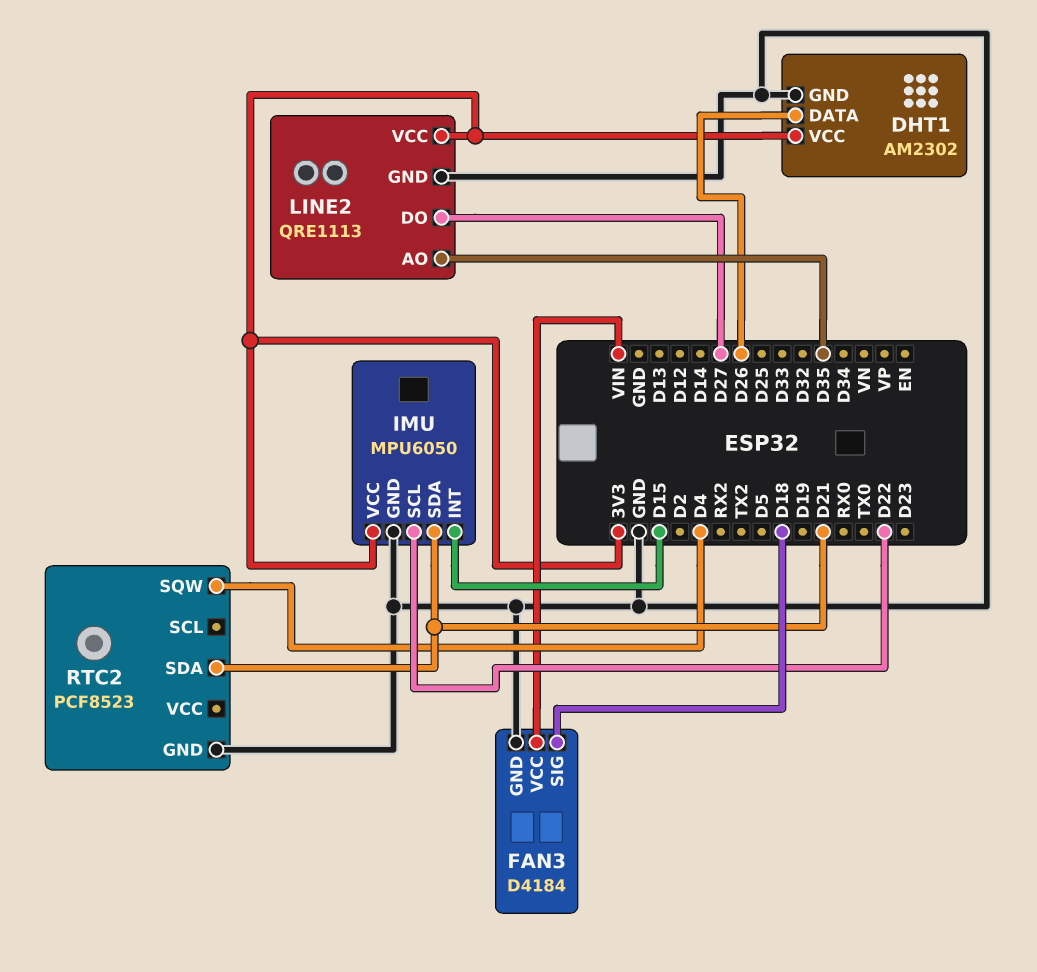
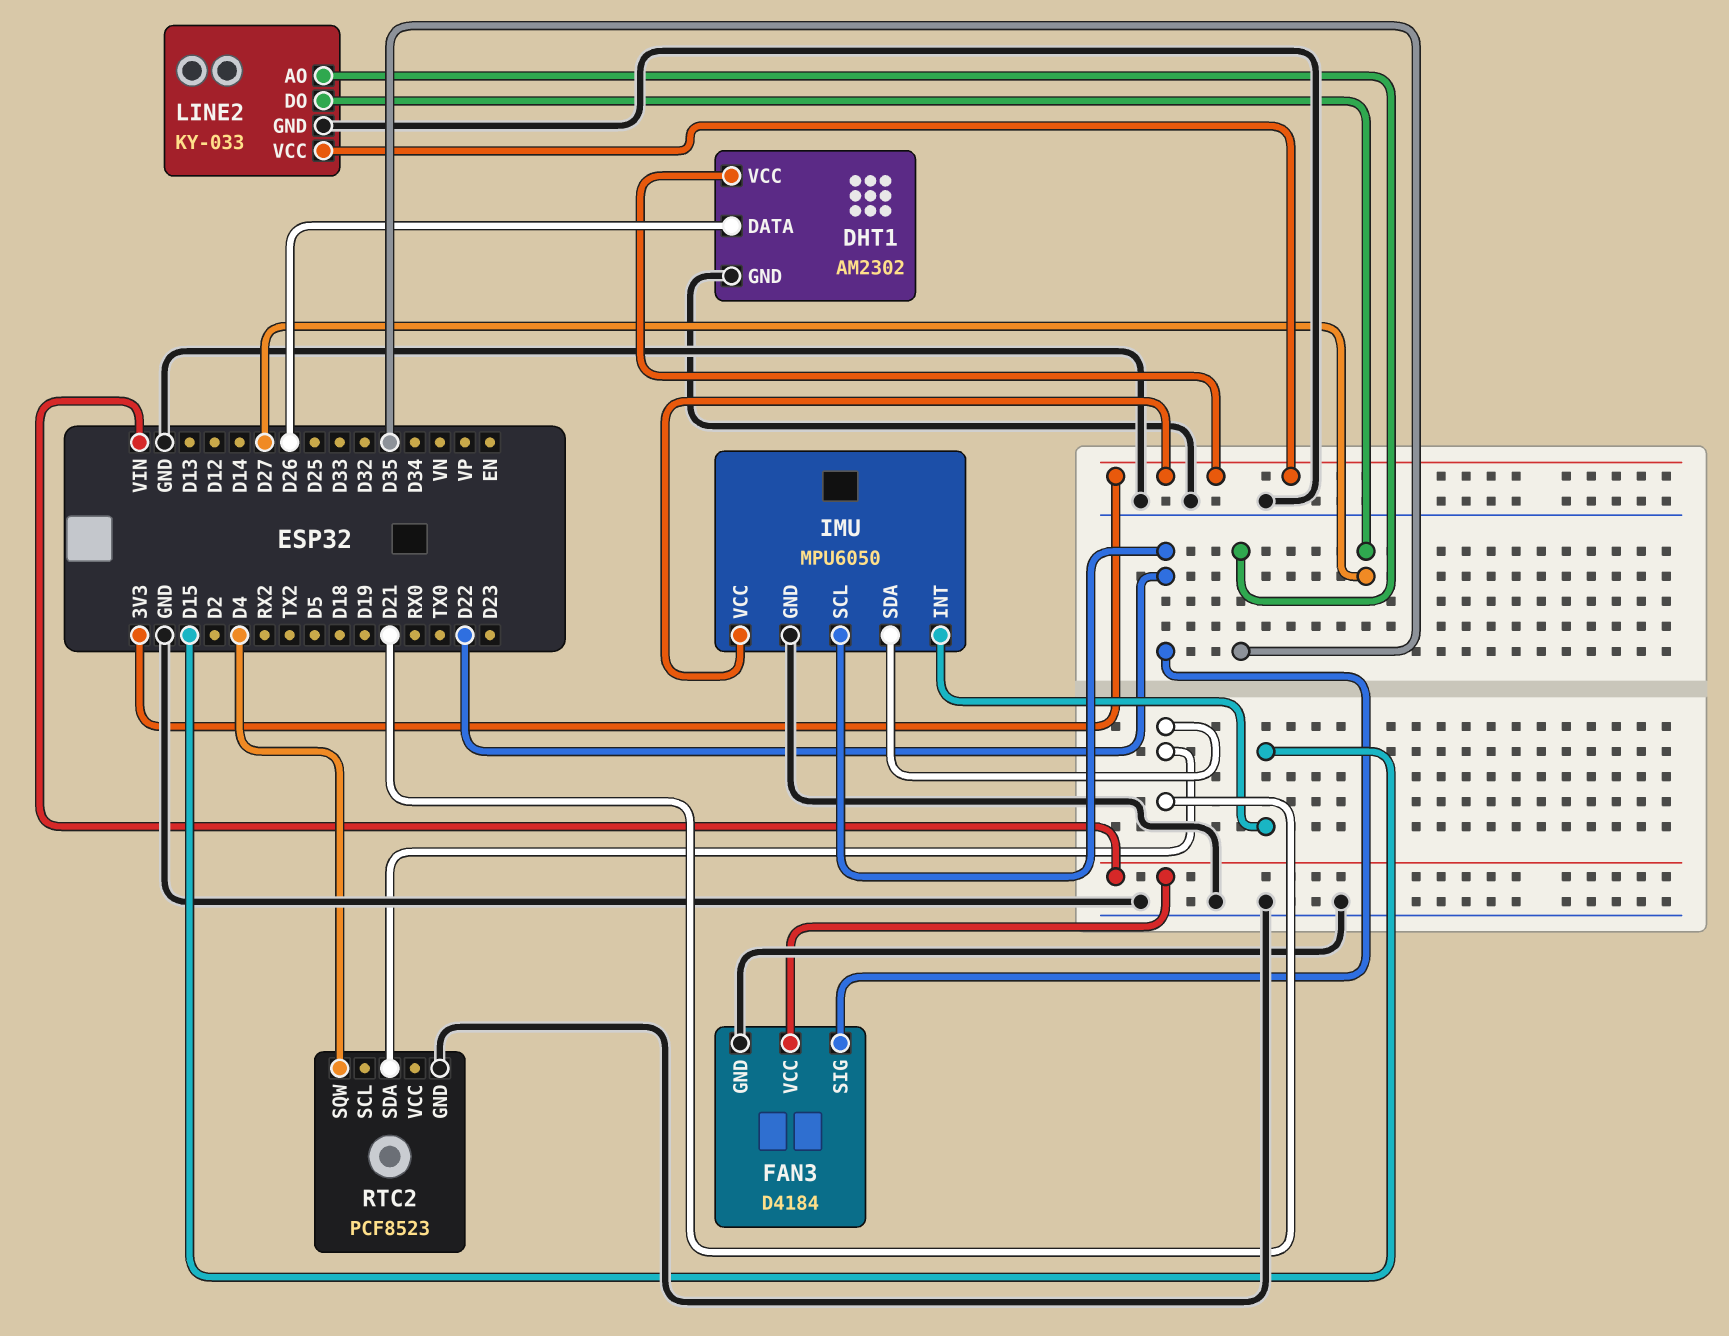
FAN3 pin SIG: D18 -> D22
LINE2: QRE1113 -> KY-033

